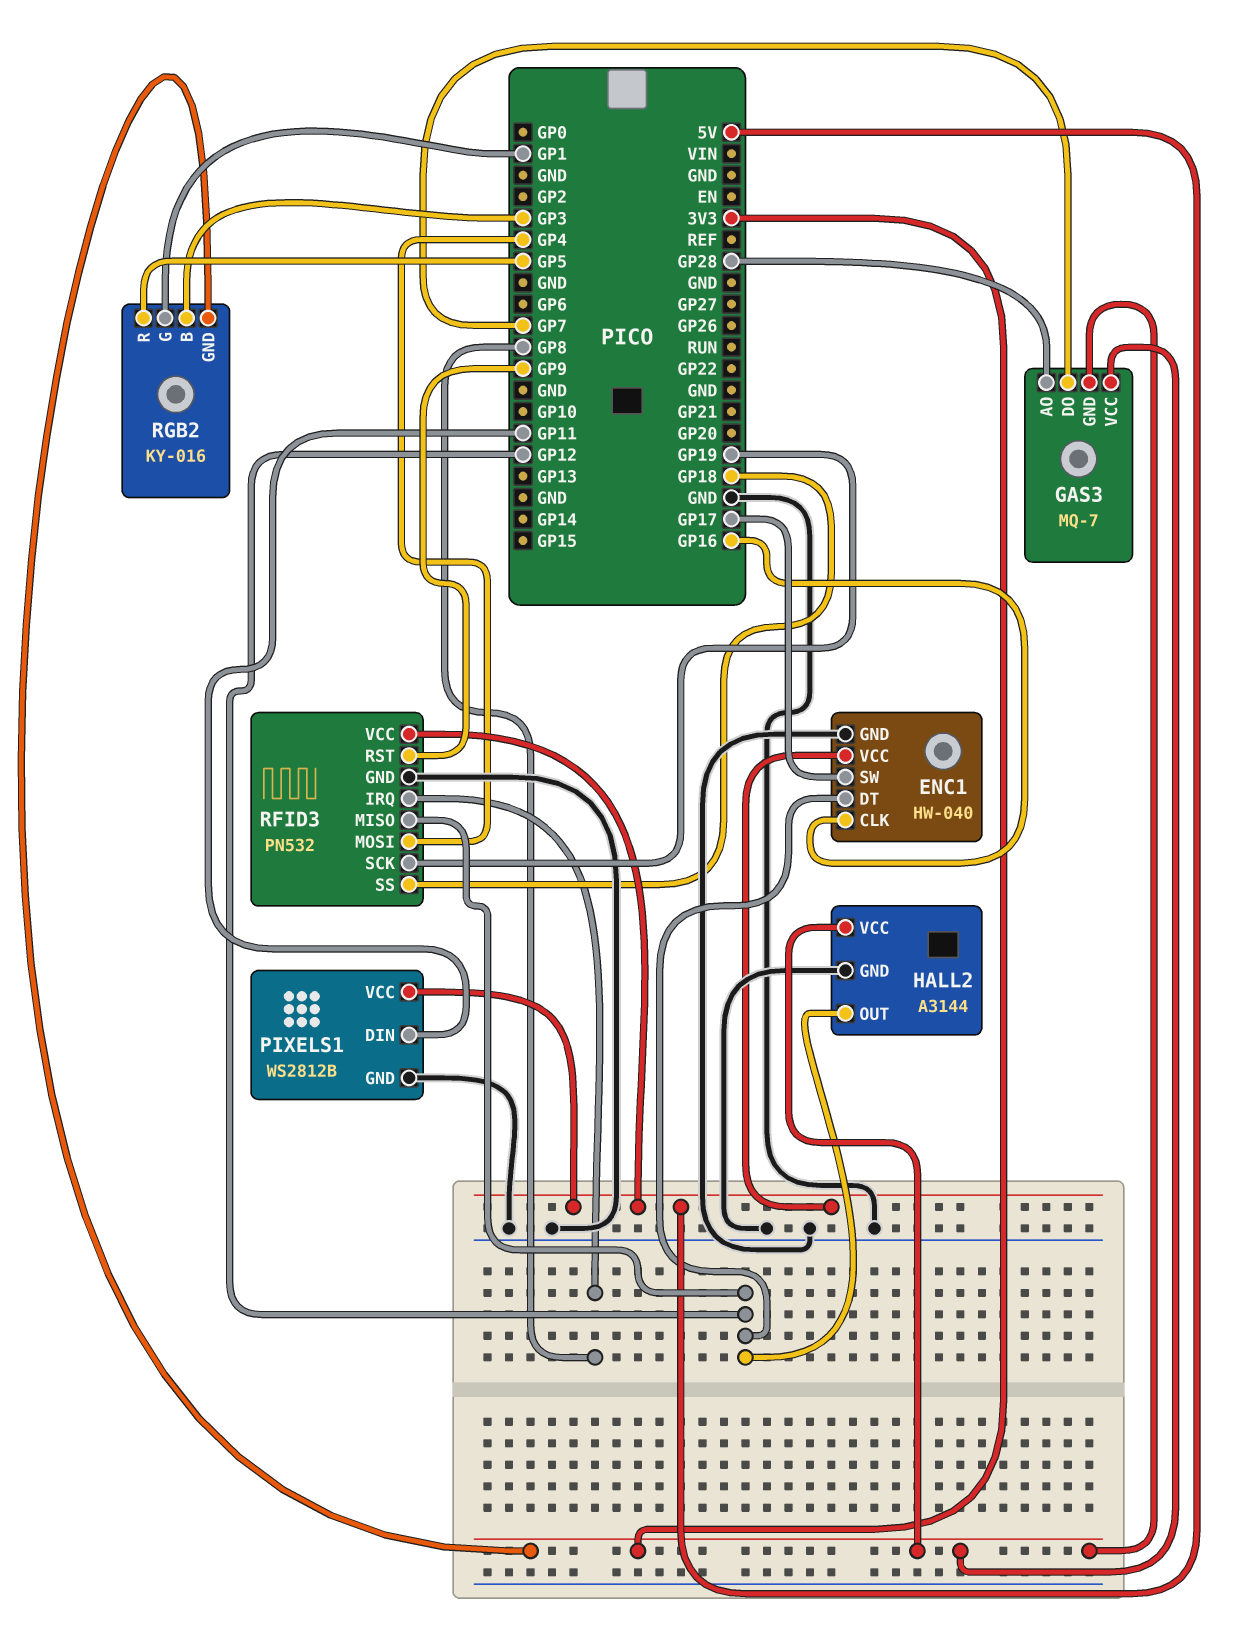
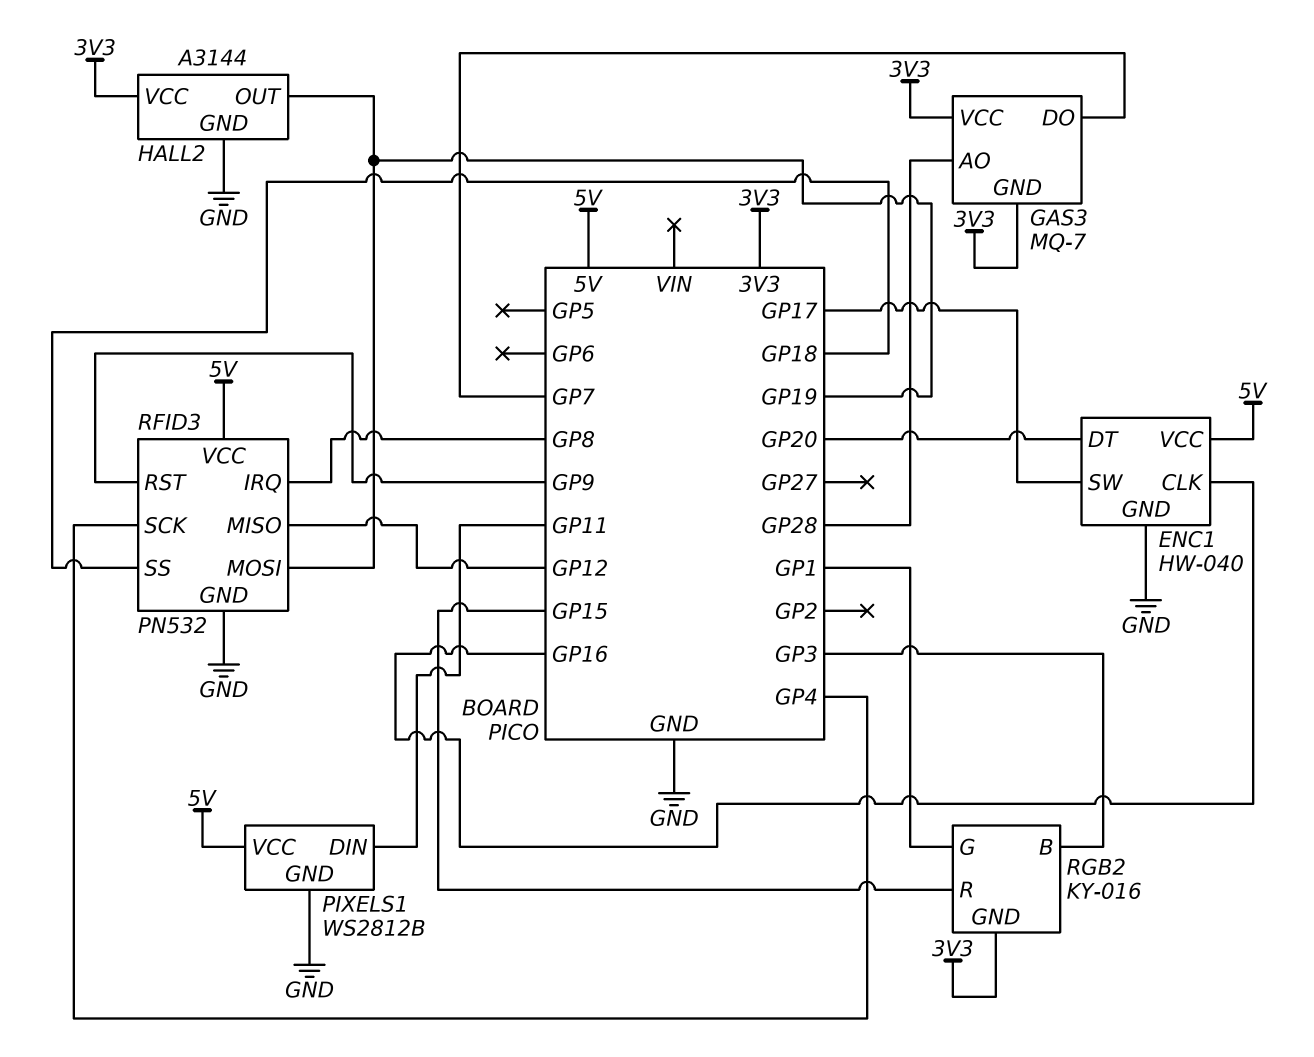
ENC1 pin DT: GP12 -> GP20
HALL2 pin OUT: GP12 -> GP19
RFID3 pin MOSI: GP4 -> GP19
RFID3 pin SCK: GP19 -> GP4
RGB2 pin R: GP5 -> GP15

